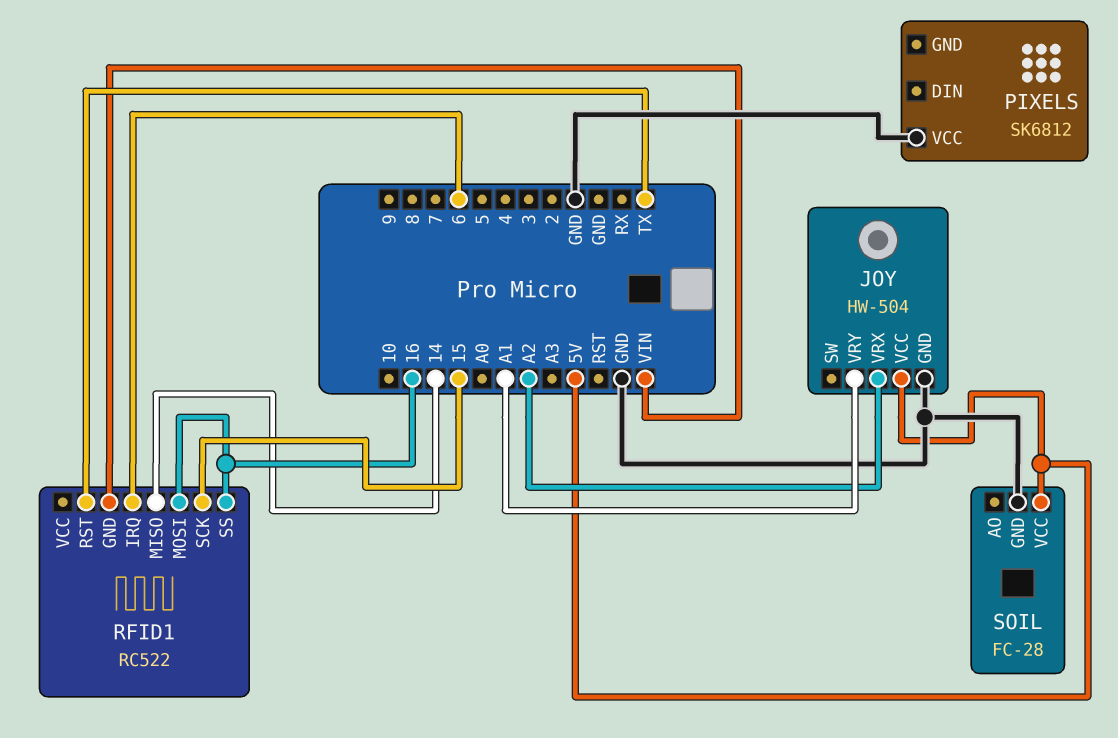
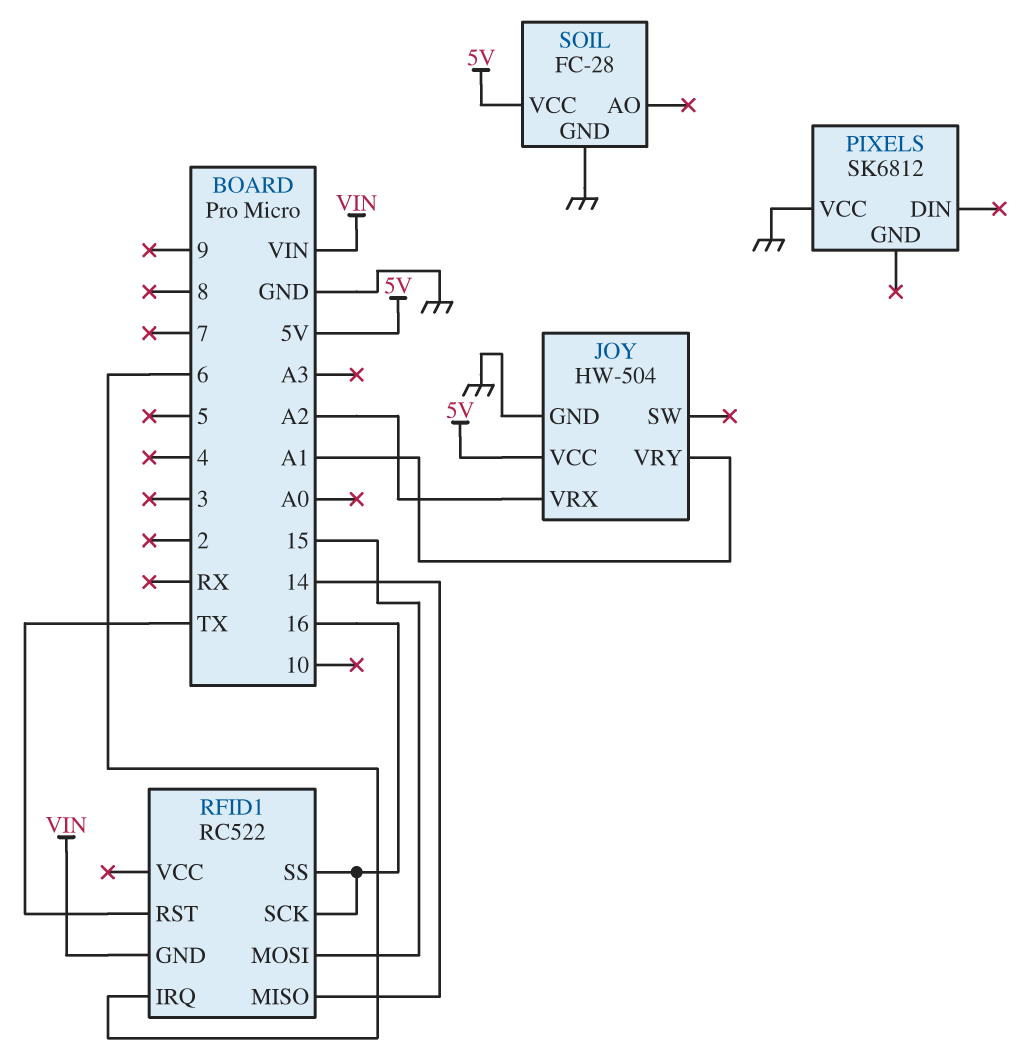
RFID1 pin MOSI: 16 -> 15
RFID1 pin SCK: 15 -> 16

